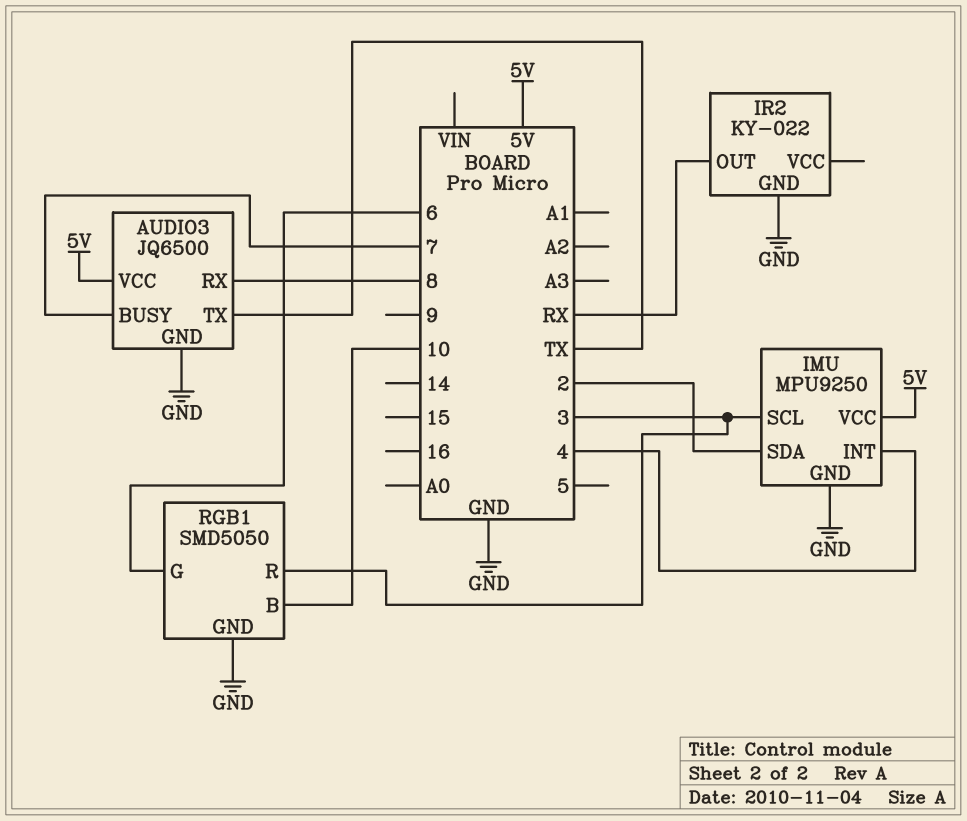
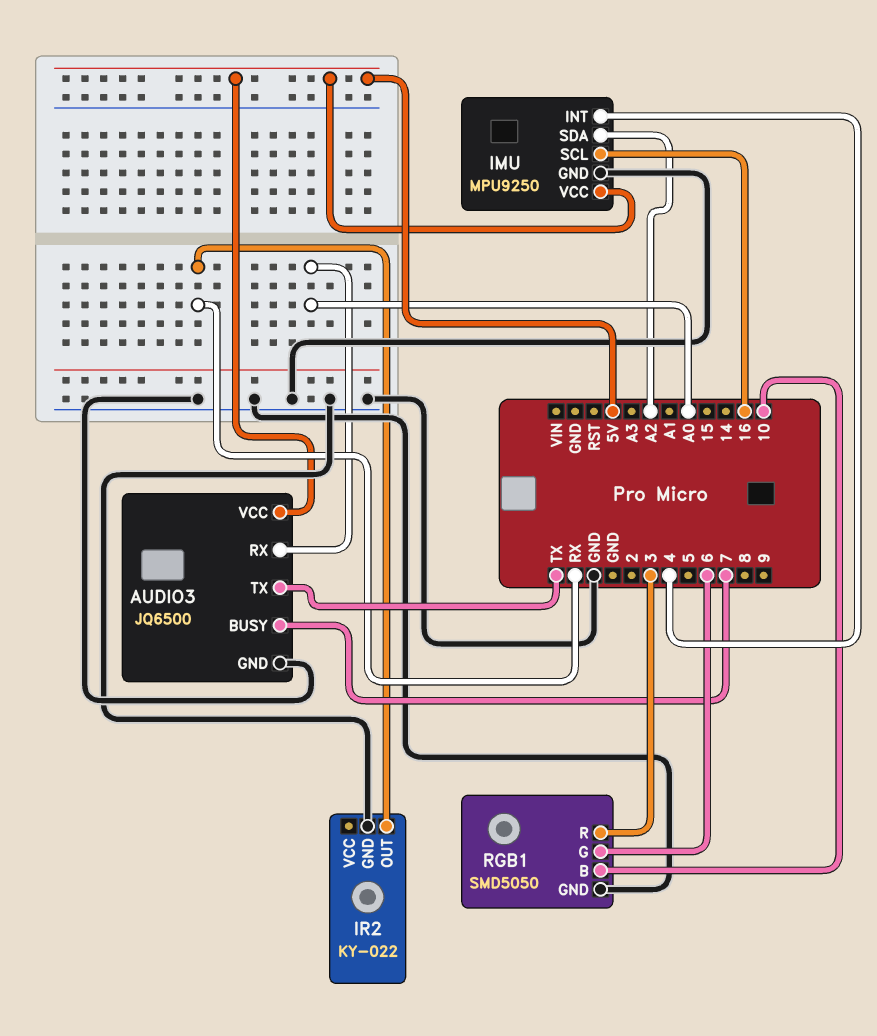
AUDIO3 pin RX: 8 -> A0
IMU pin SCL: 3 -> 16
IMU pin SDA: 2 -> A2

